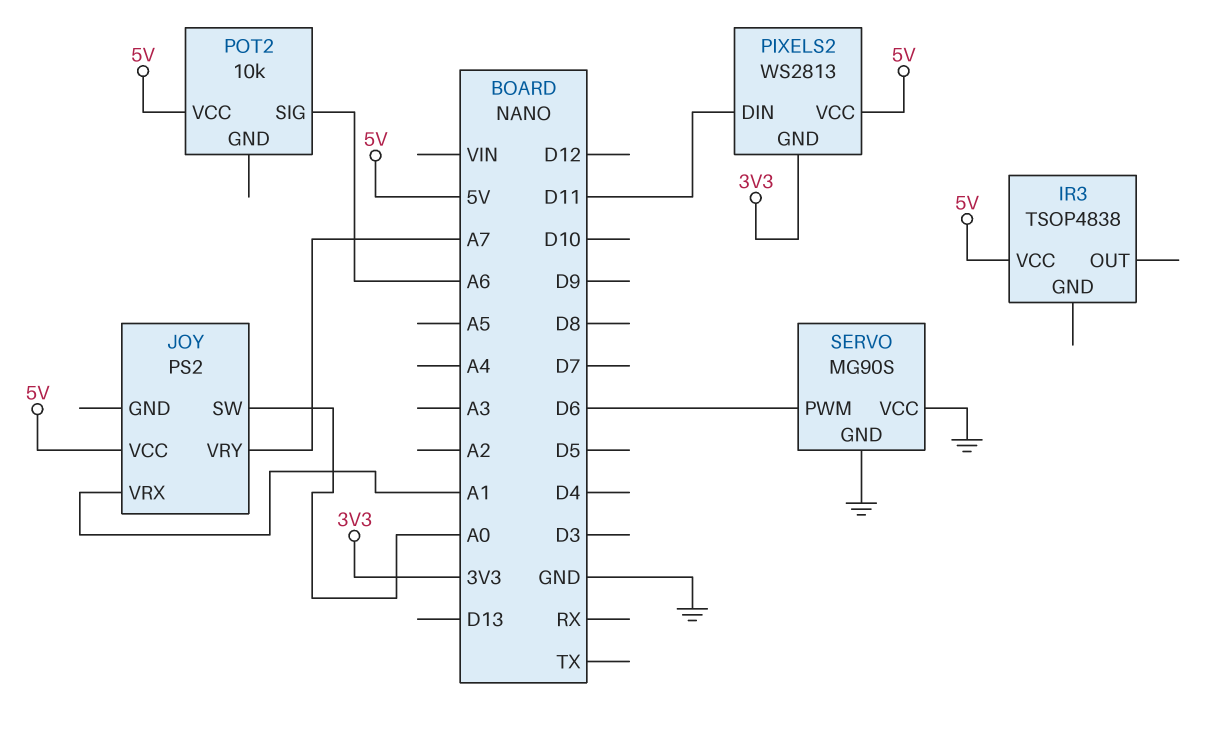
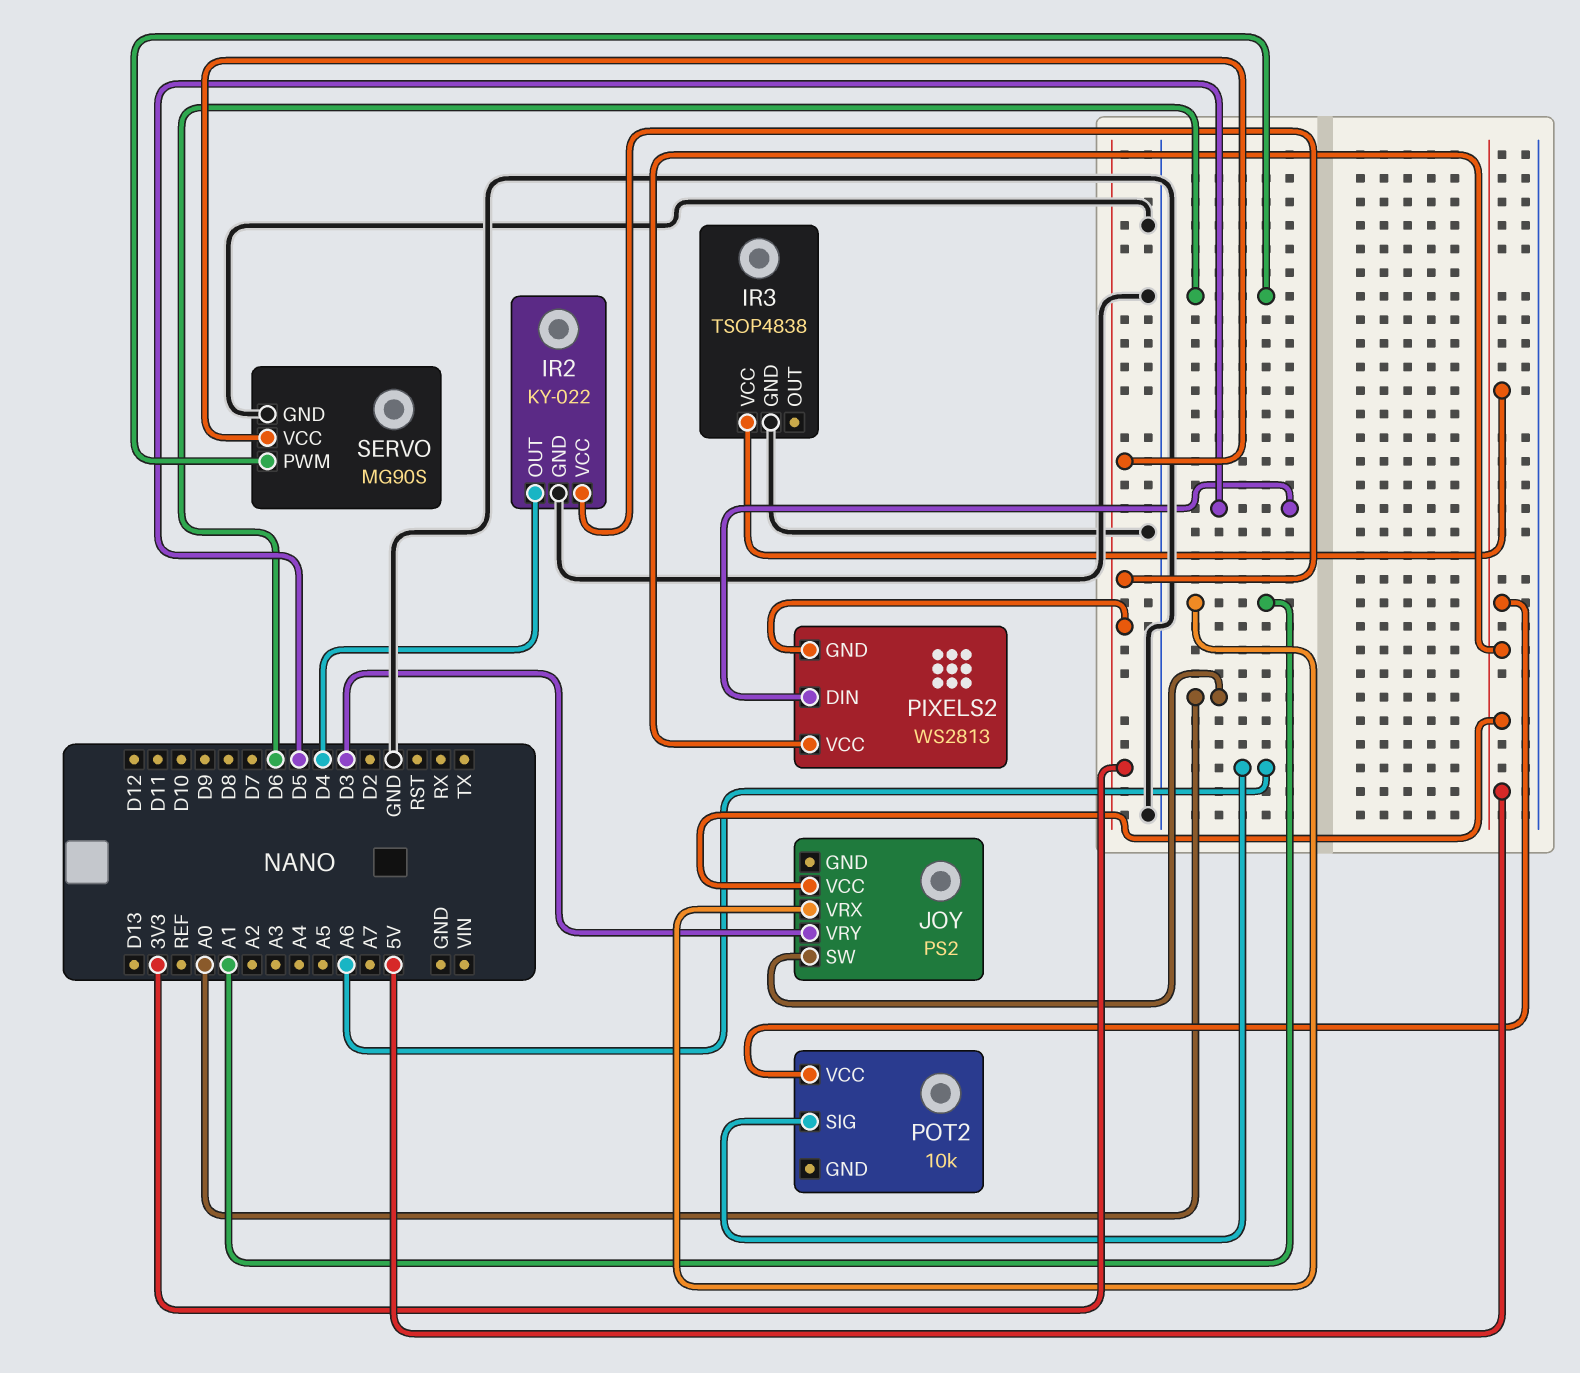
IR2: none -> KY-022
IR2 pin GND: none -> GND
IR2 pin OUT: none -> D4
IR2 pin VCC: none -> 3V3
IR3 pin GND: none -> GND
JOY pin VRY: A7 -> D3
PIXELS2 pin DIN: D11 -> D5
SERVO pin VCC: GND -> 3V3

